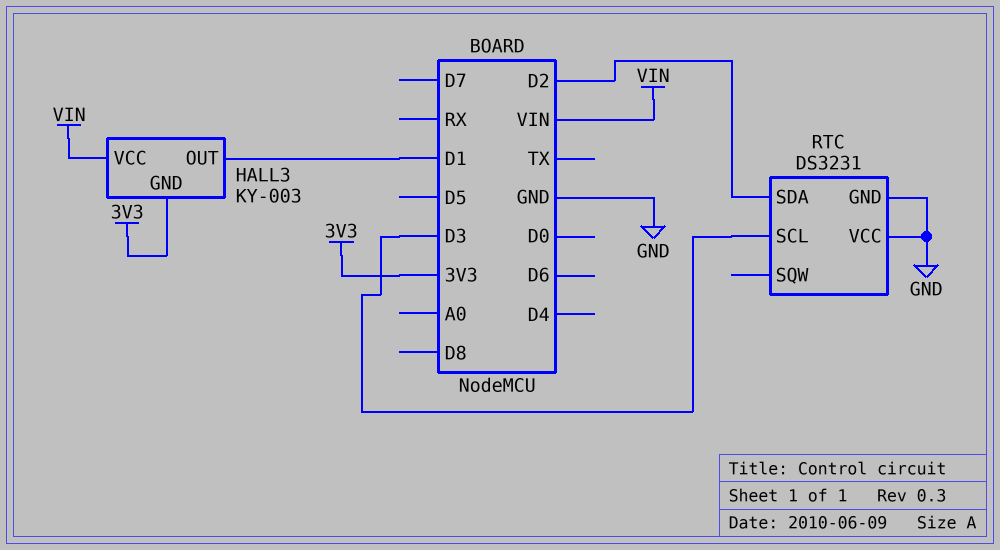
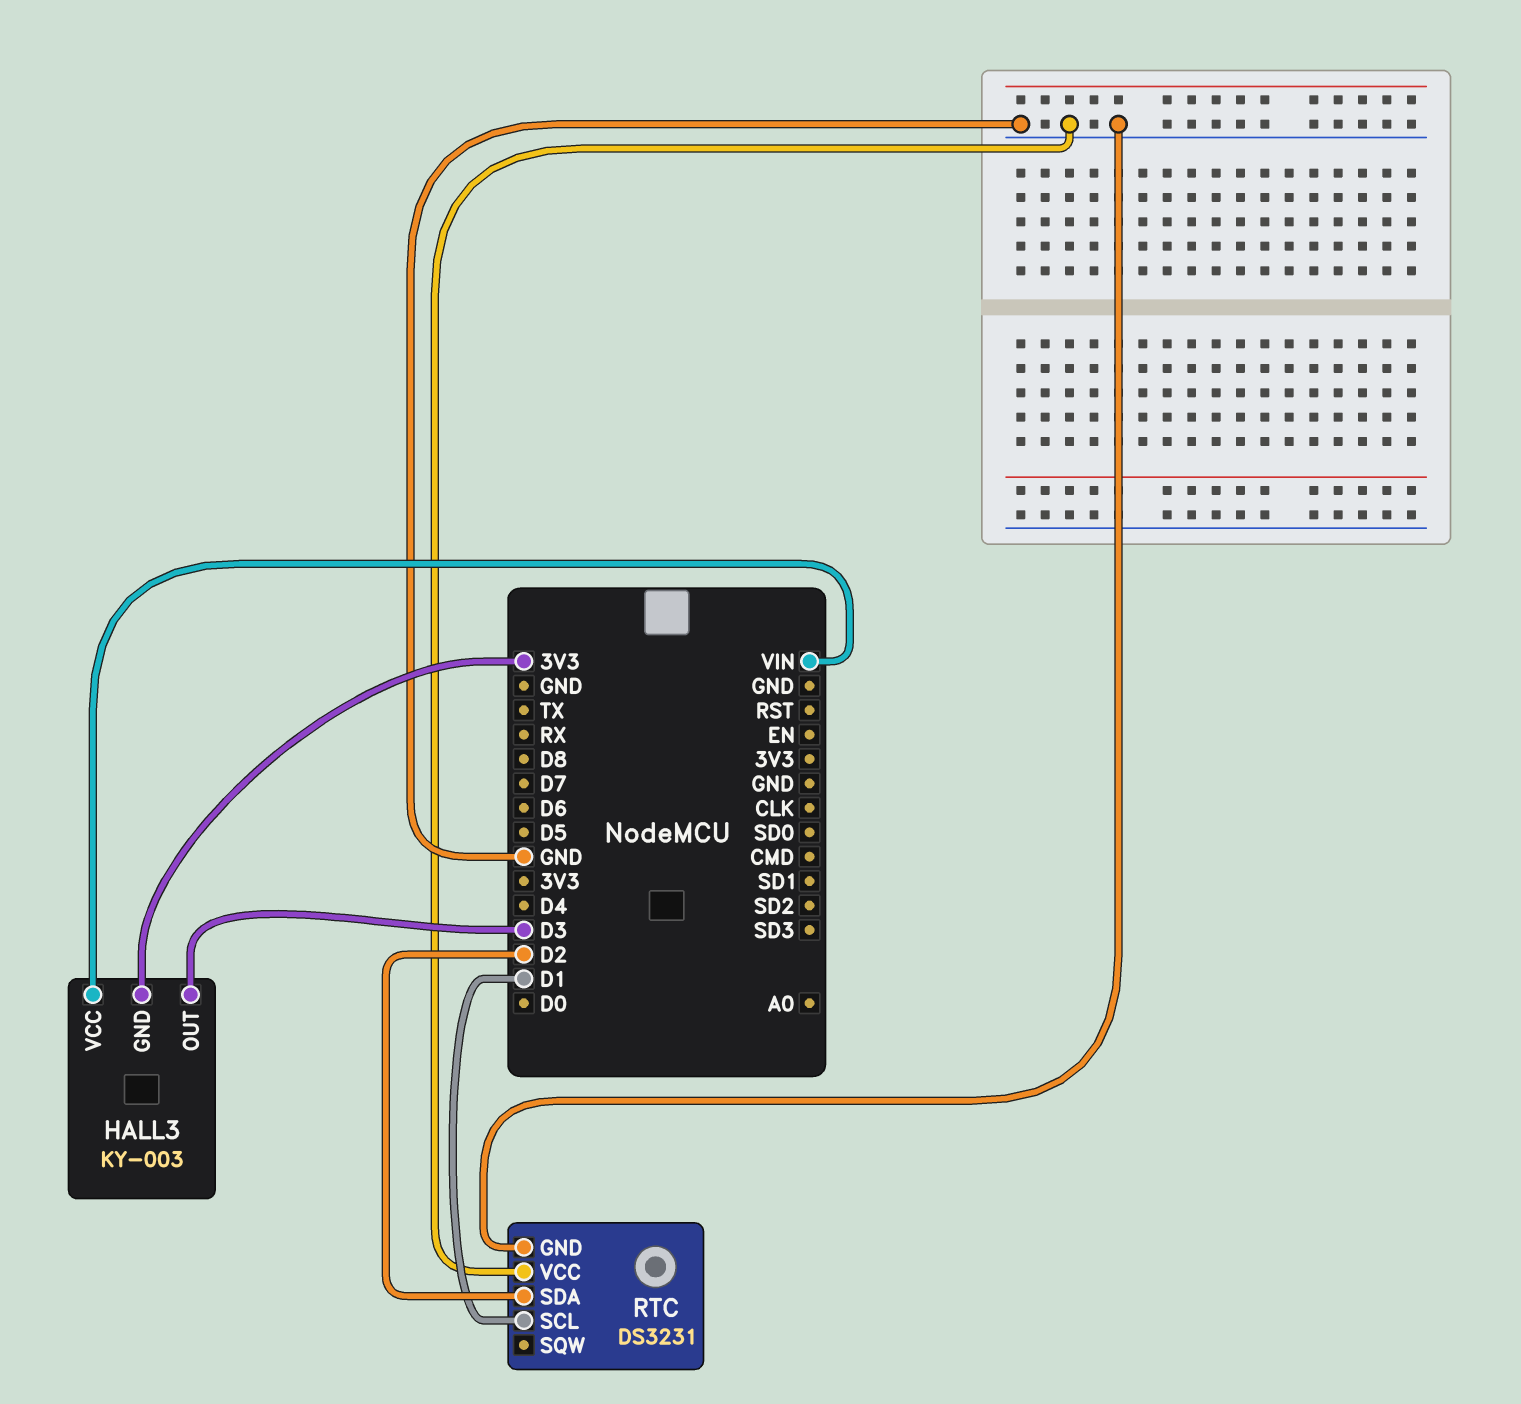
HALL3 pin OUT: D1 -> D3
RTC pin SCL: D3 -> D1

